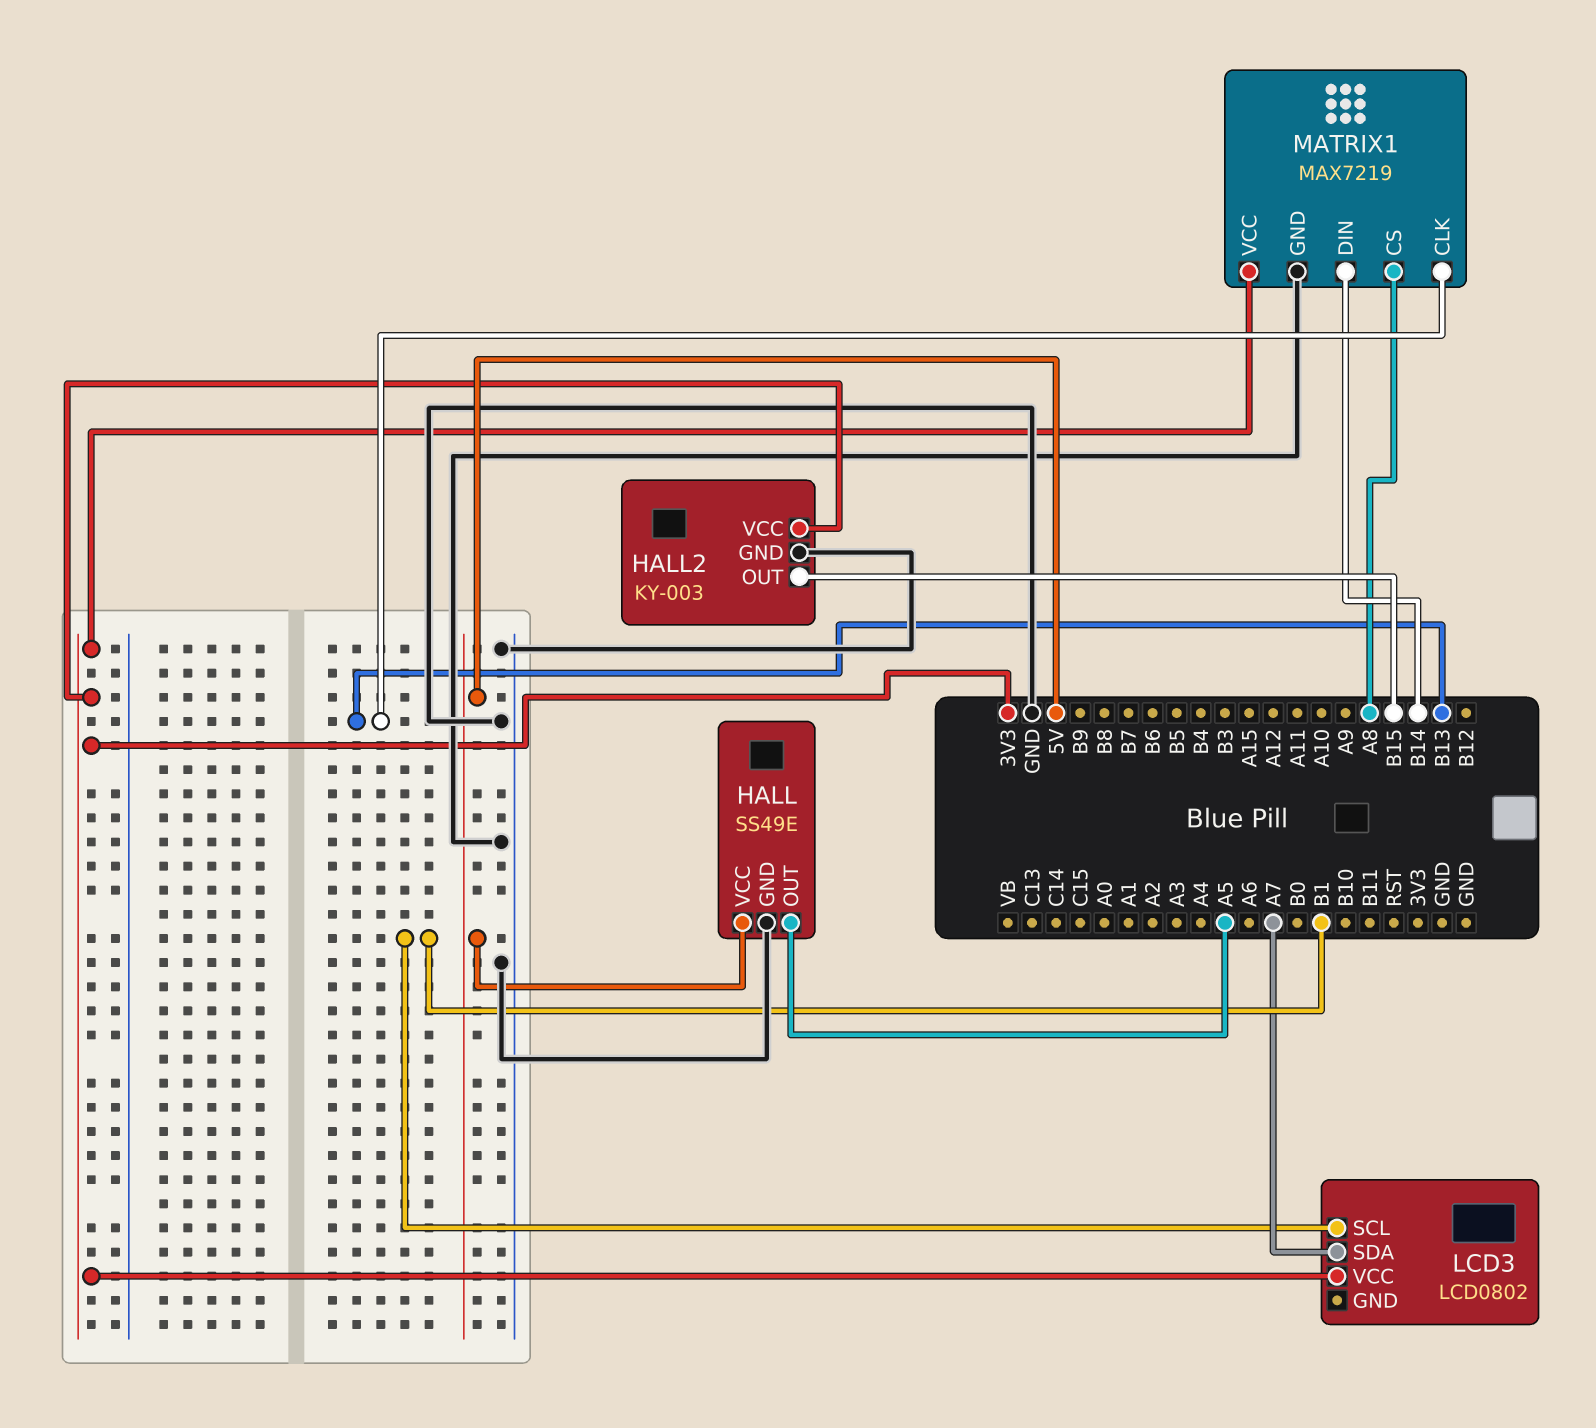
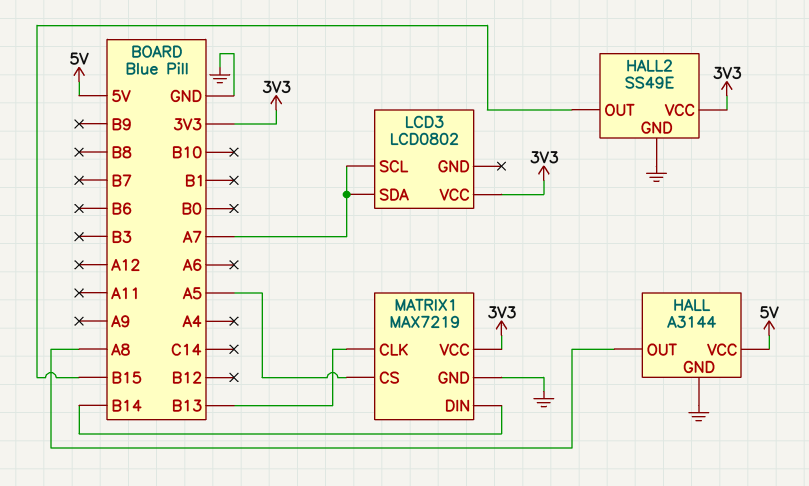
HALL: SS49E -> A3144
HALL pin OUT: A5 -> A8
HALL2: KY-003 -> SS49E
LCD3 pin SCL: B1 -> A7
MATRIX1 pin CS: A8 -> A5

